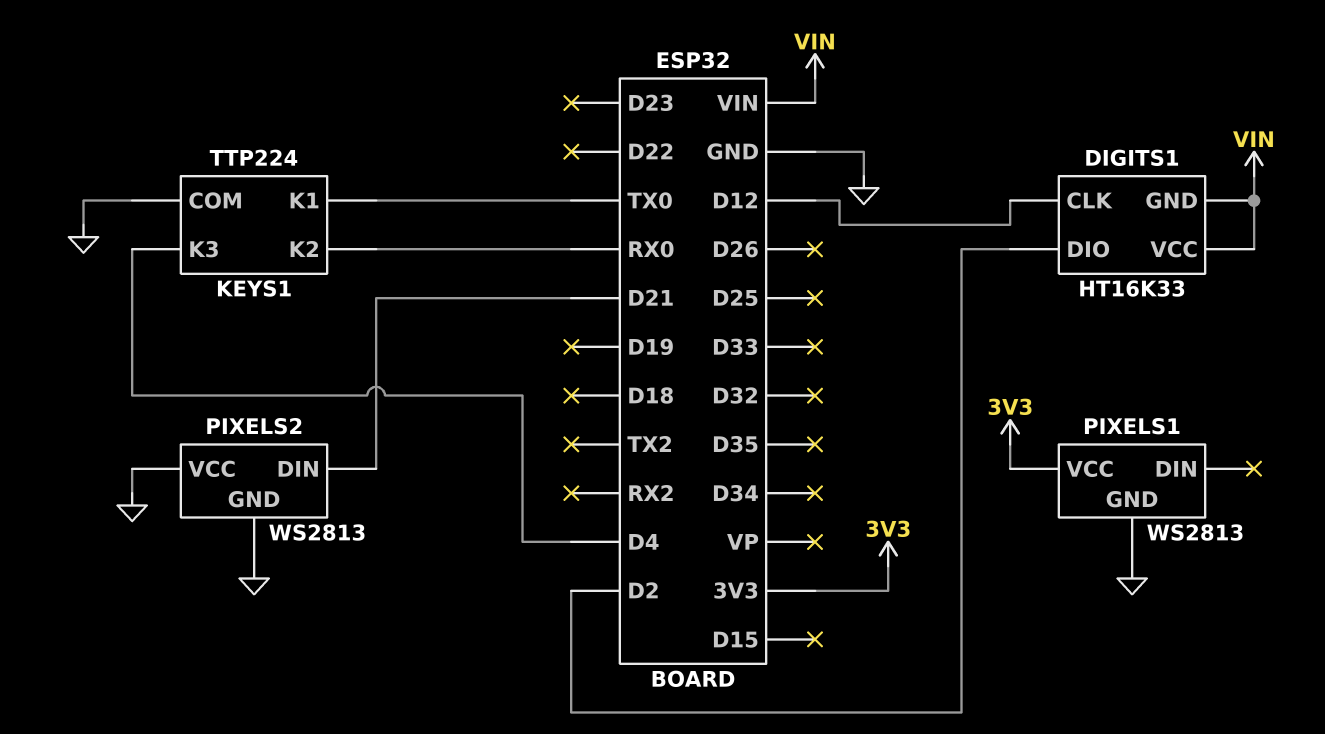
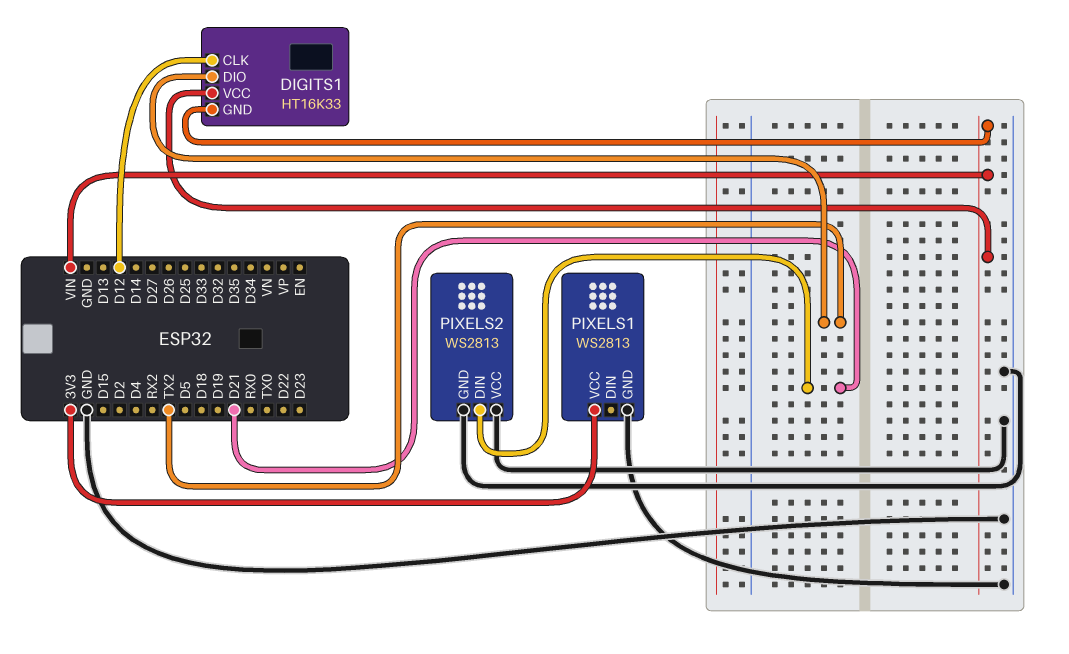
DIGITS1 pin DIO: D2 -> TX2
KEYS1: TTP224 -> none
KEYS1 pin COM: GND -> none
KEYS1 pin K1: TX0 -> none
KEYS1 pin K2: RX0 -> none
KEYS1 pin K3: D4 -> none

